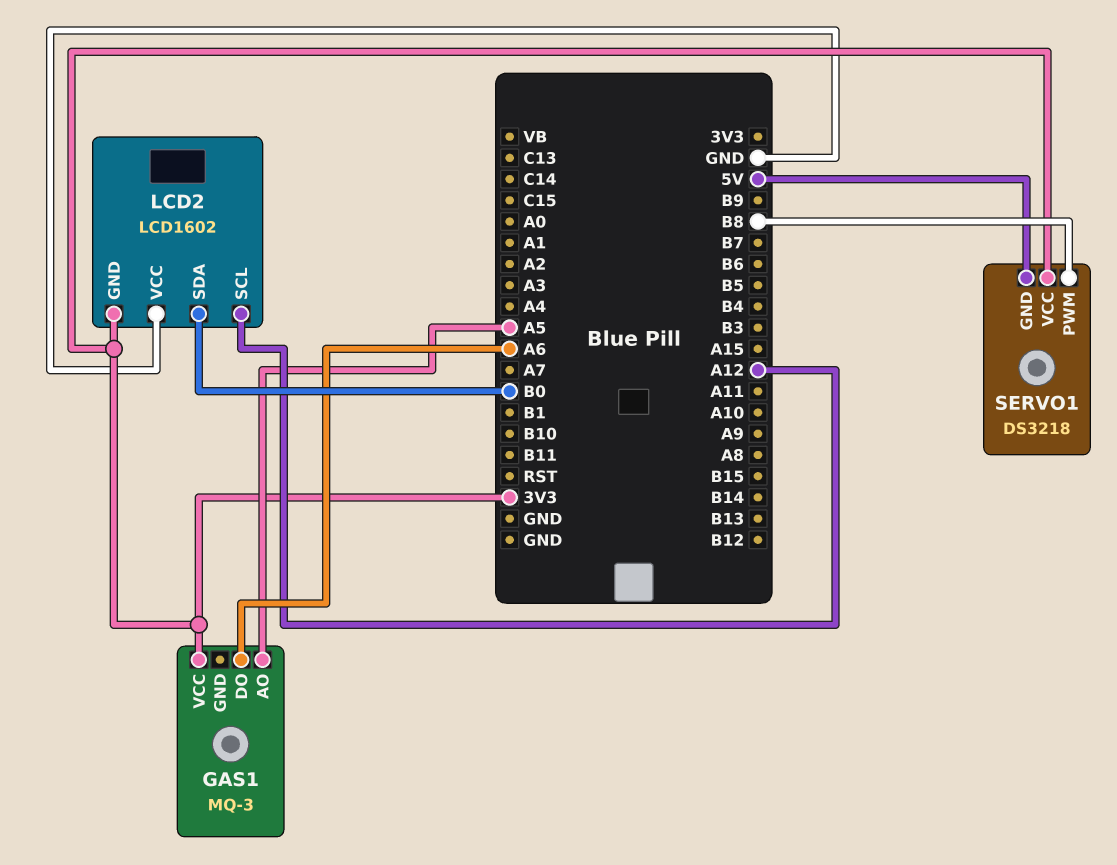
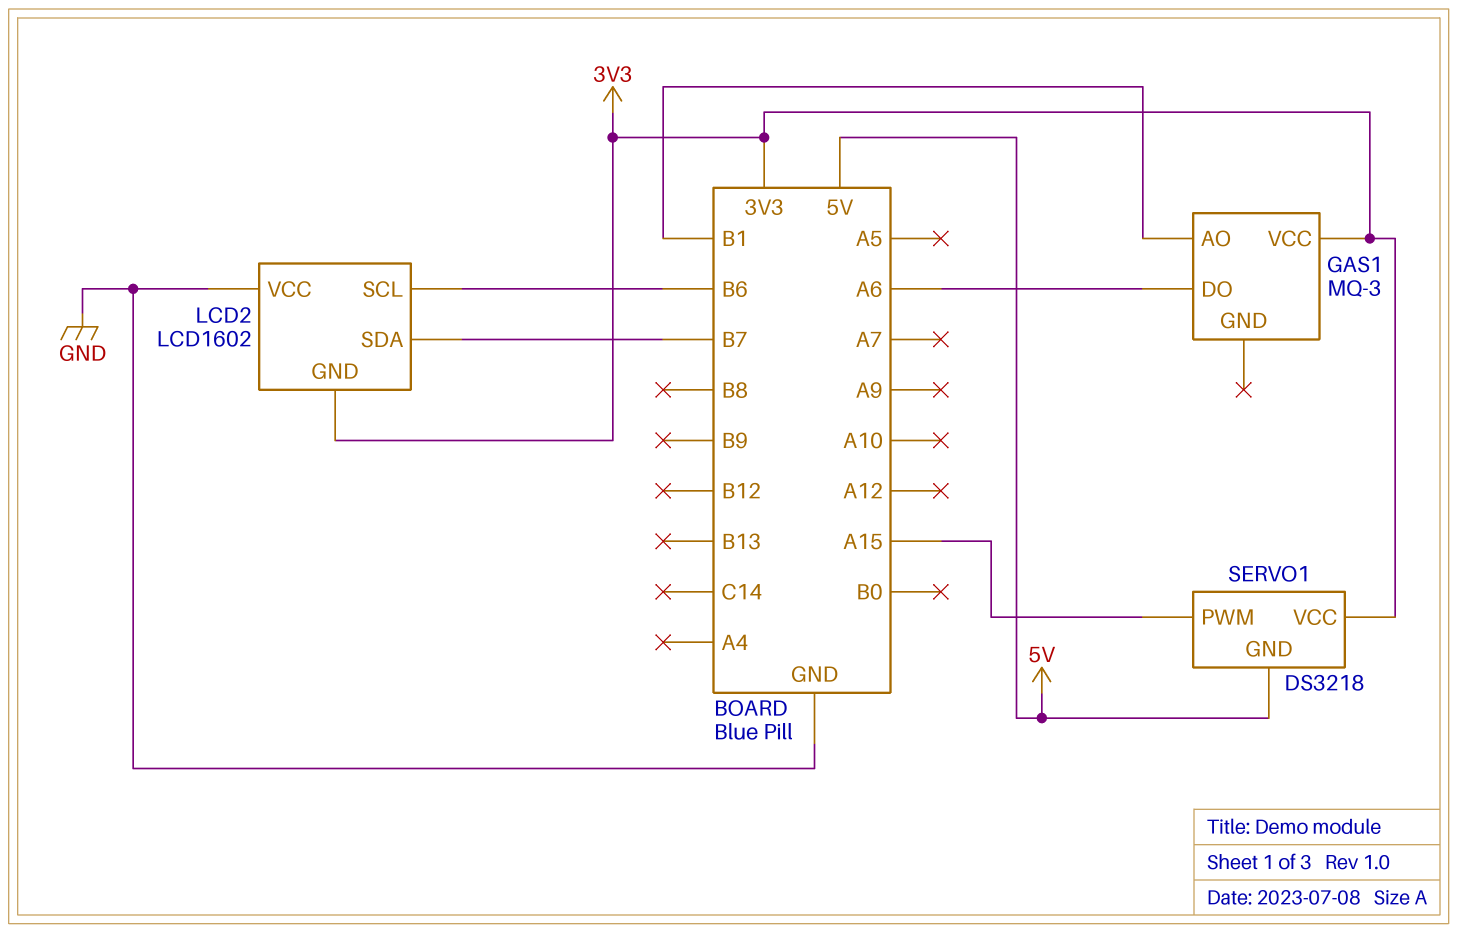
GAS1 pin AO: A5 -> B1
LCD2 pin SCL: A12 -> B6
LCD2 pin SDA: B0 -> B7
SERVO1 pin PWM: B8 -> A15

